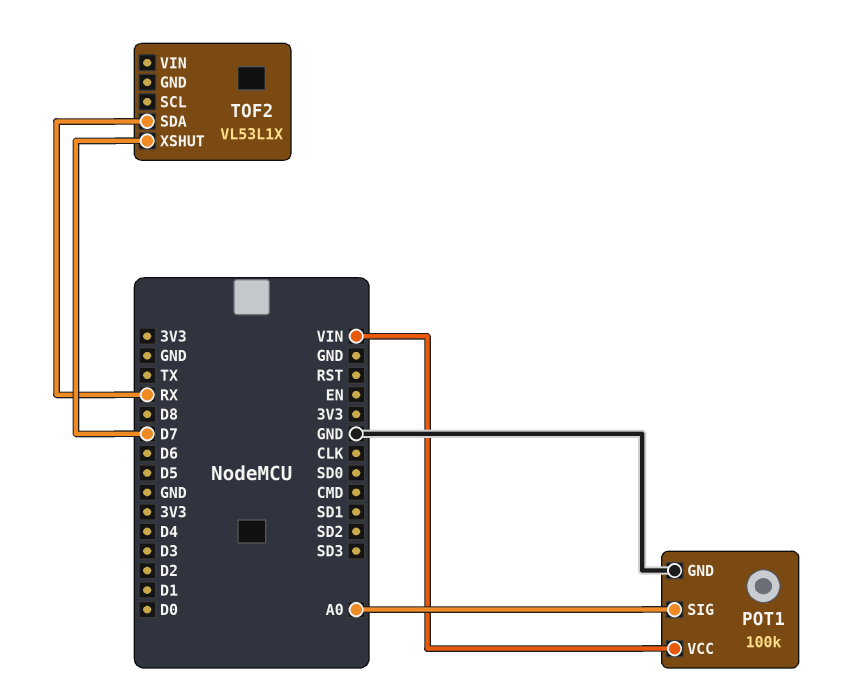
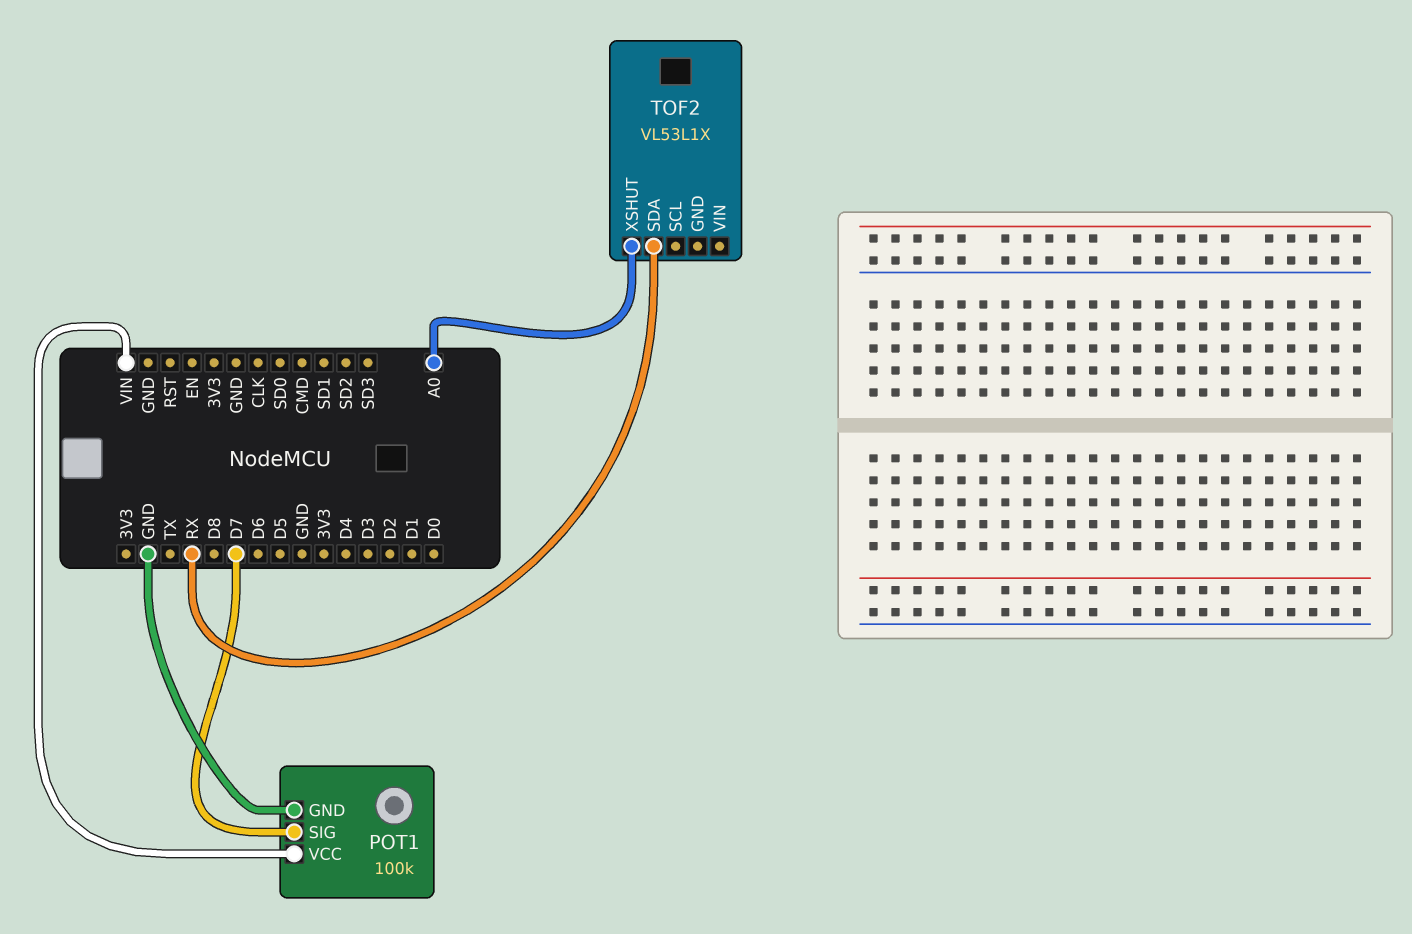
POT1 pin SIG: A0 -> D7
TOF2 pin XSHUT: D7 -> A0

